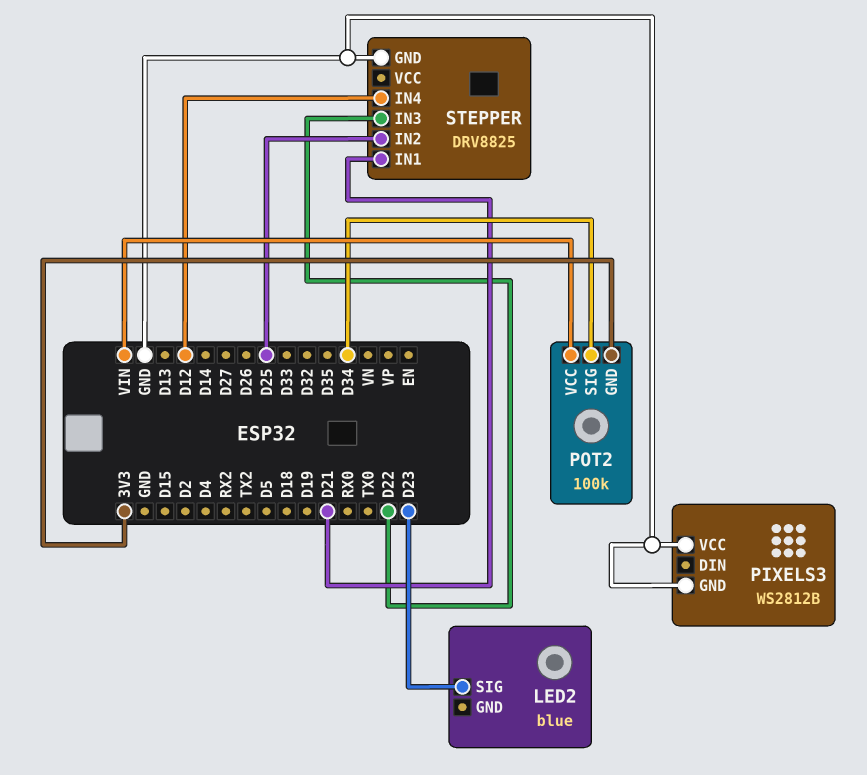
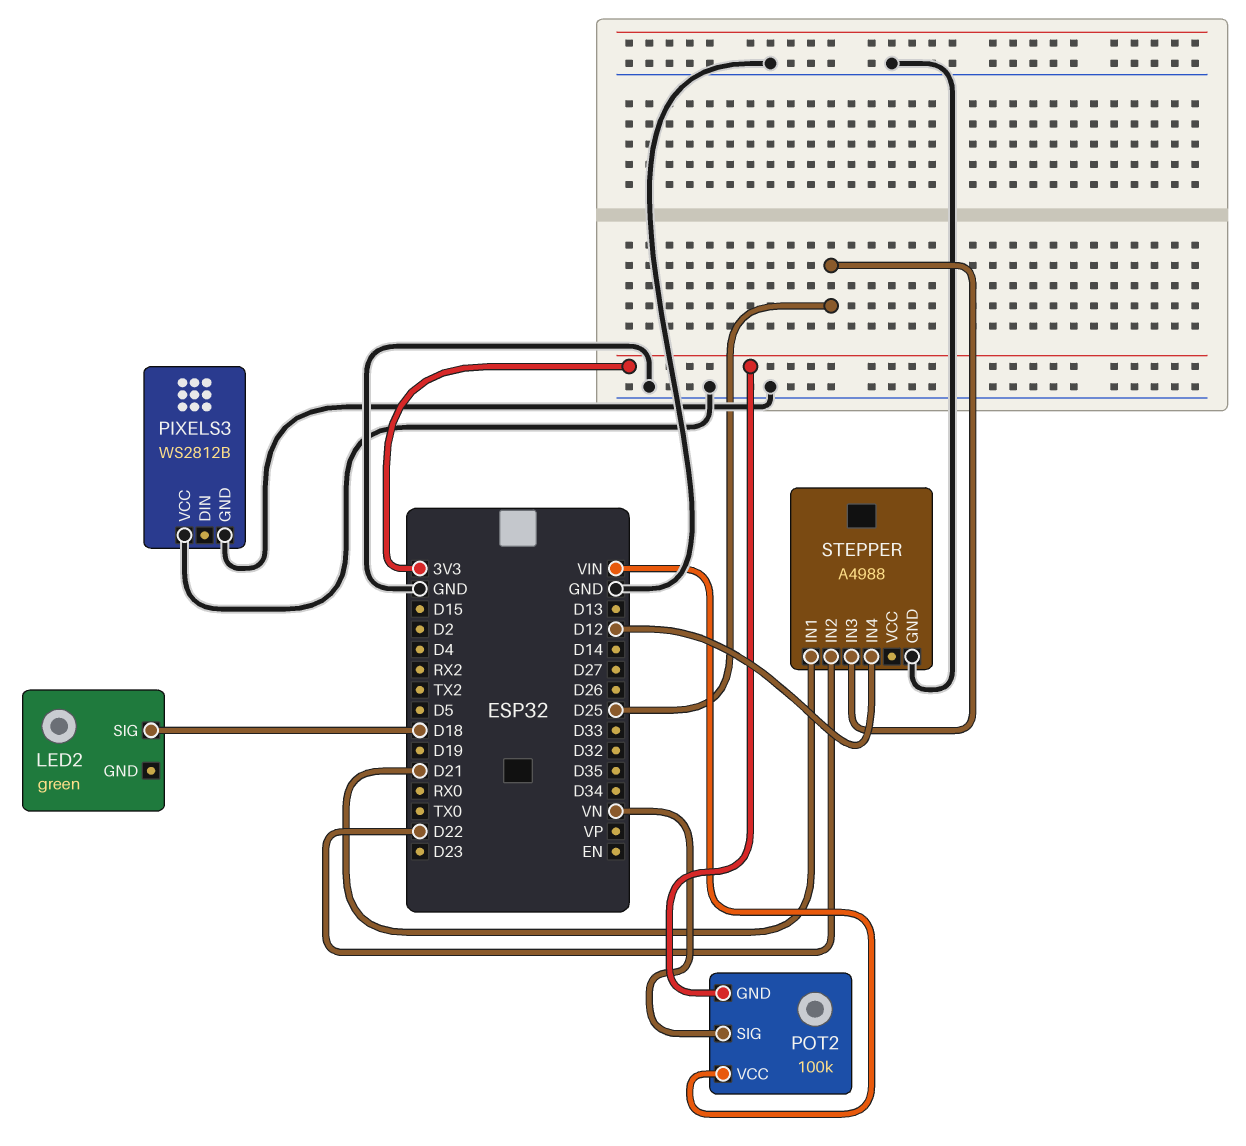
LED2: blue -> green
LED2 pin SIG: D23 -> D18
POT2 pin SIG: D34 -> VN
STEPPER: DRV8825 -> A4988
STEPPER pin IN2: D25 -> D22
STEPPER pin IN3: D22 -> D25

